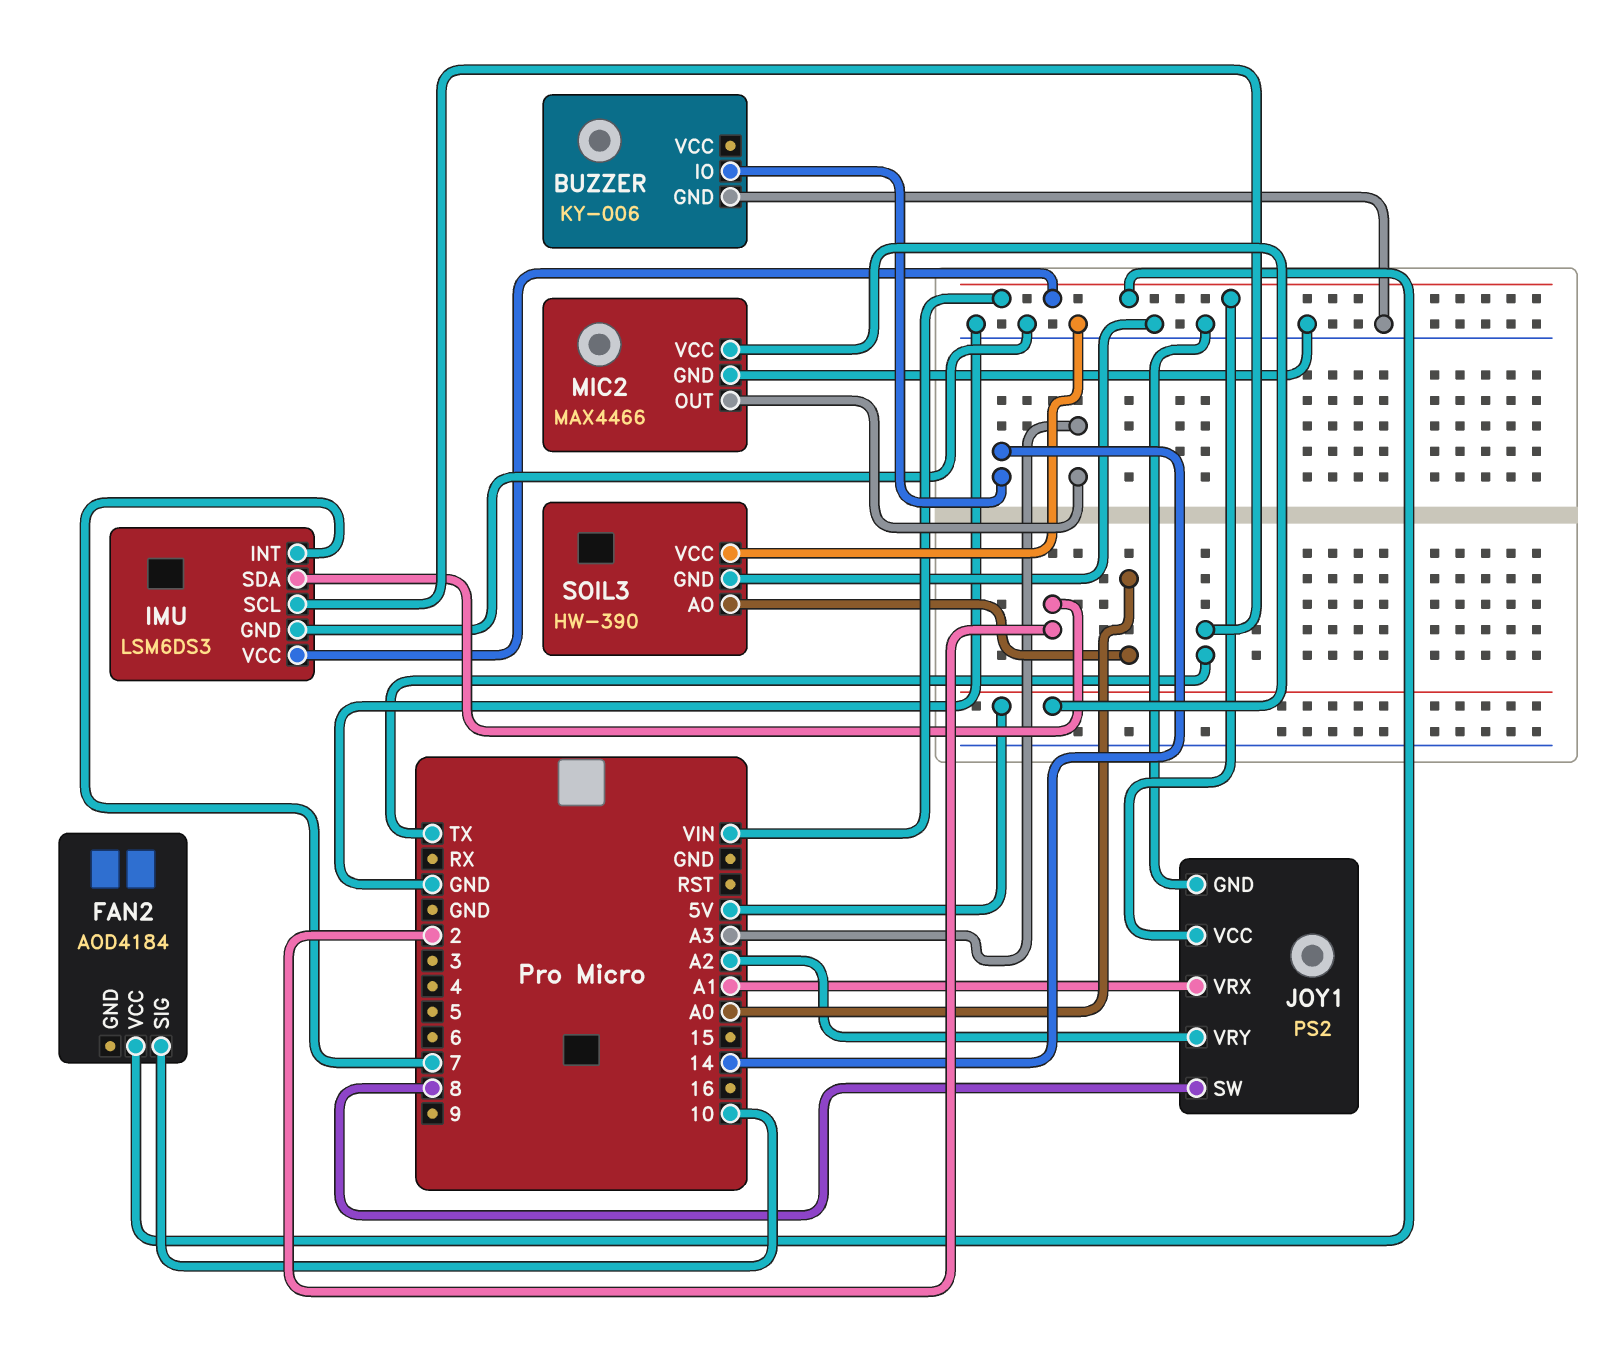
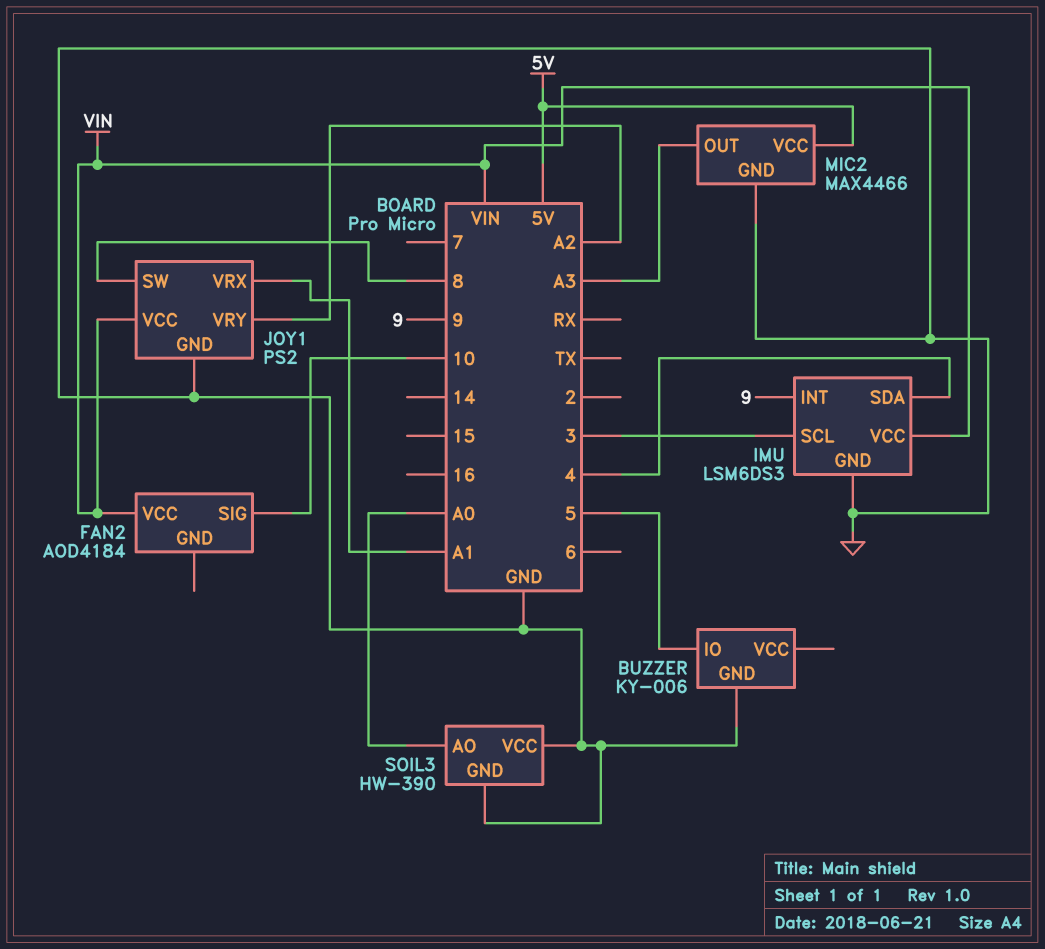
BUZZER pin IO: 14 -> 5
IMU pin INT: 7 -> 9
IMU pin SCL: TX -> 3
IMU pin SDA: 2 -> 4

